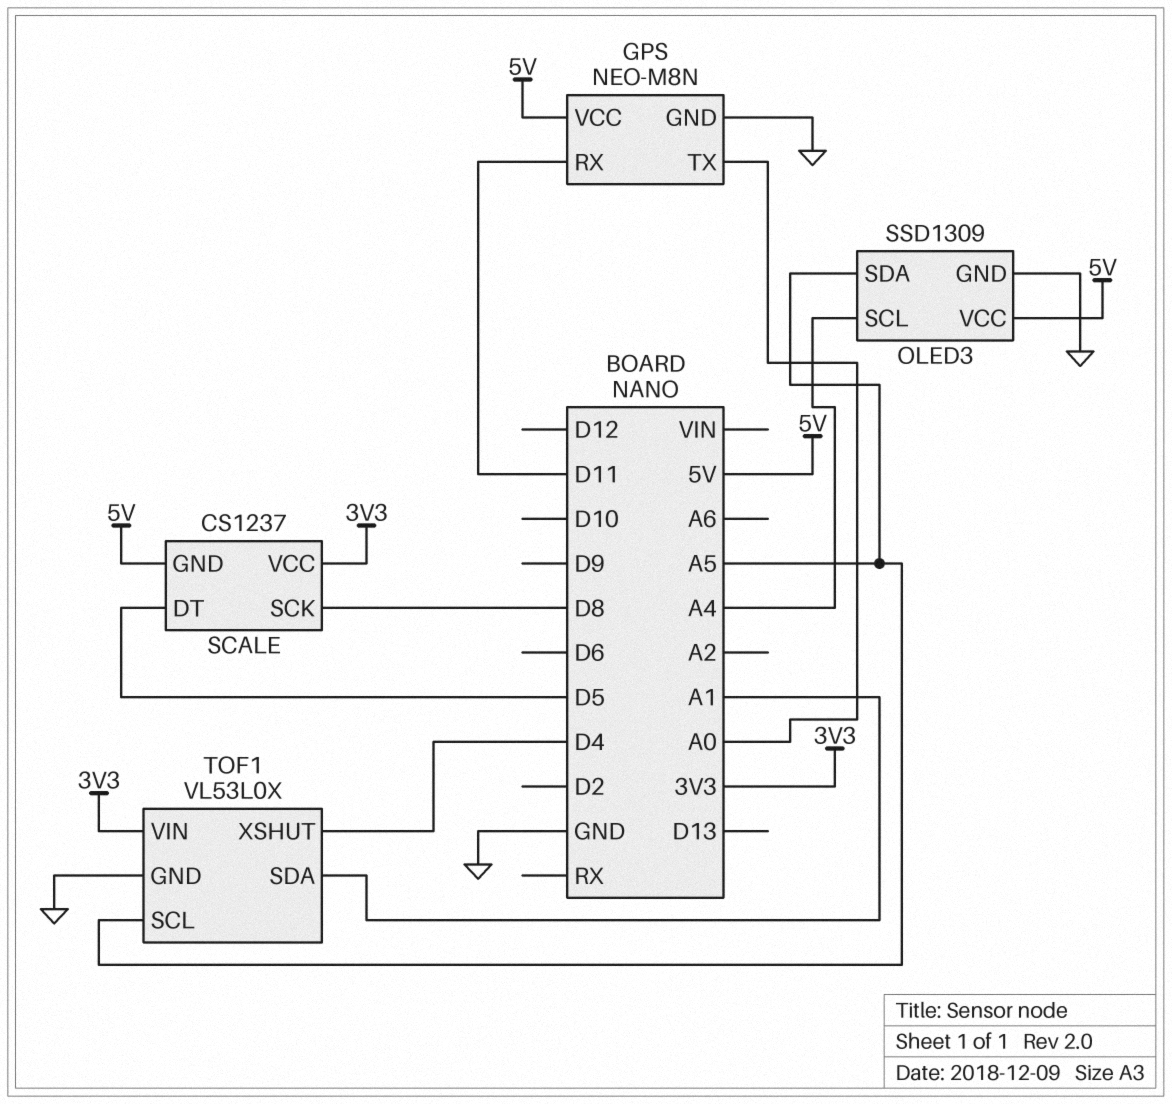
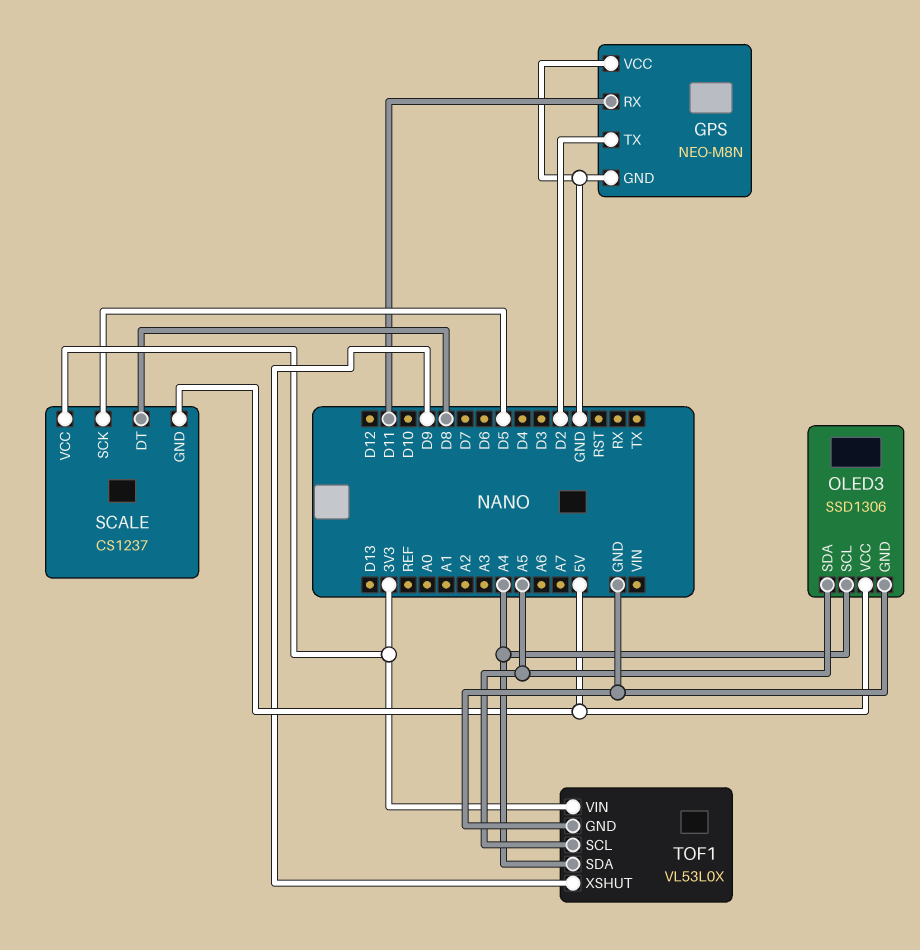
GPS pin TX: A0 -> D2
GPS pin VCC: 5V -> GND
OLED3: SSD1309 -> SSD1306
SCALE pin DT: D5 -> D8
SCALE pin SCK: D8 -> D5
TOF1 pin SDA: A1 -> A4
TOF1 pin XSHUT: D4 -> D9

